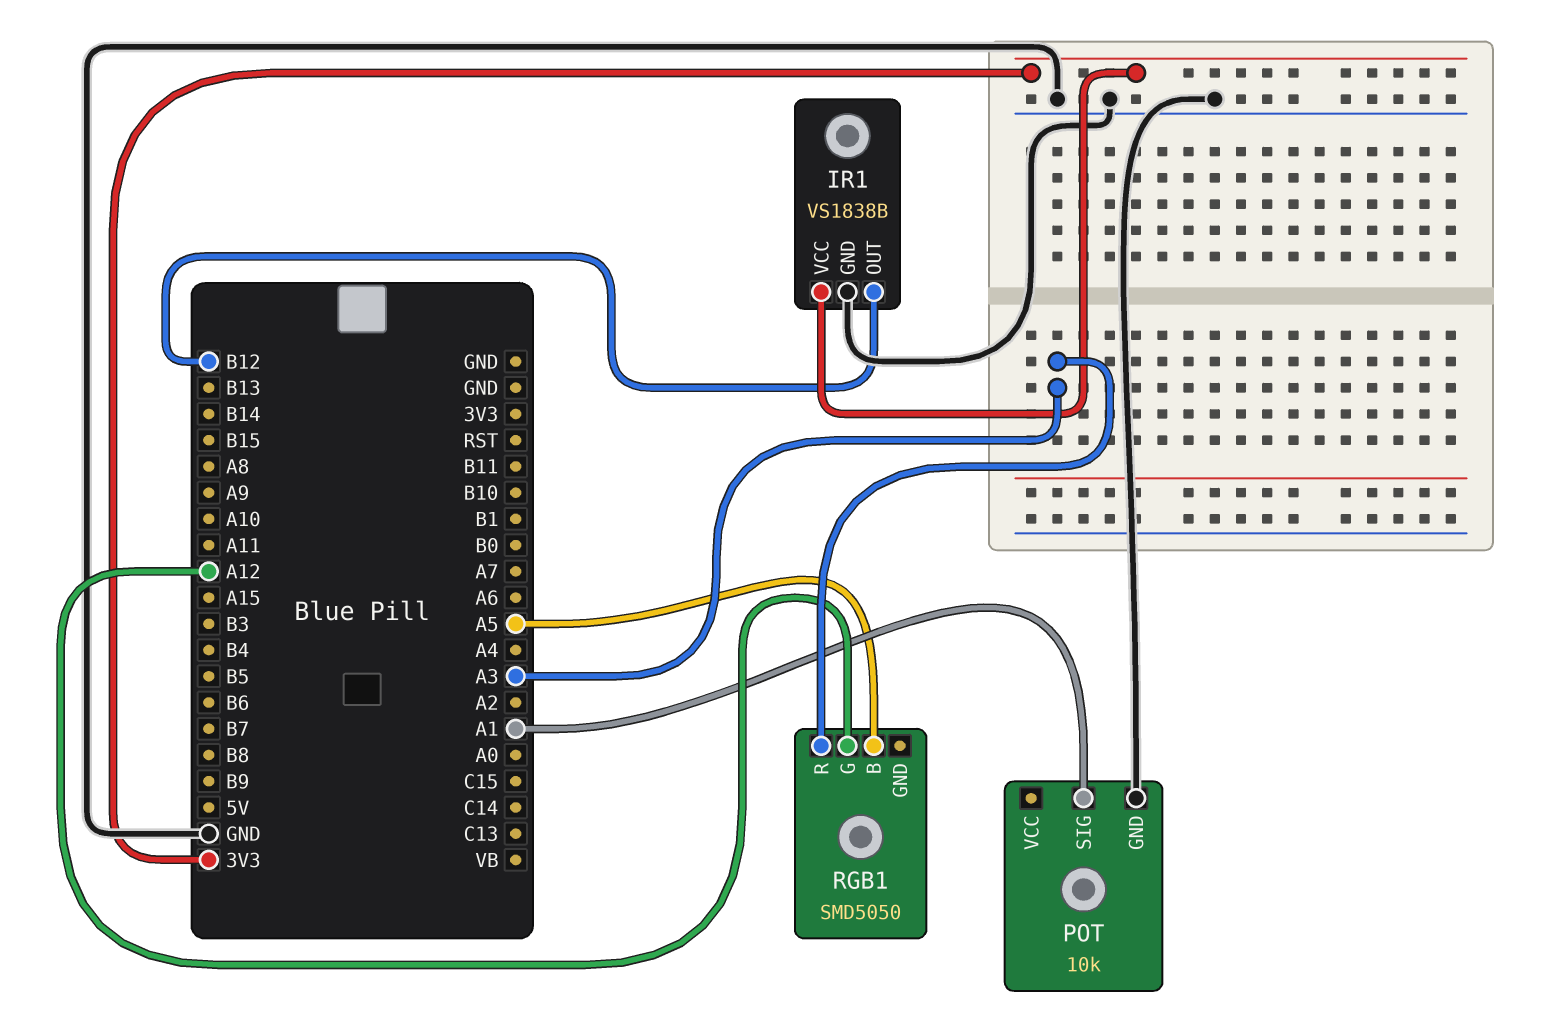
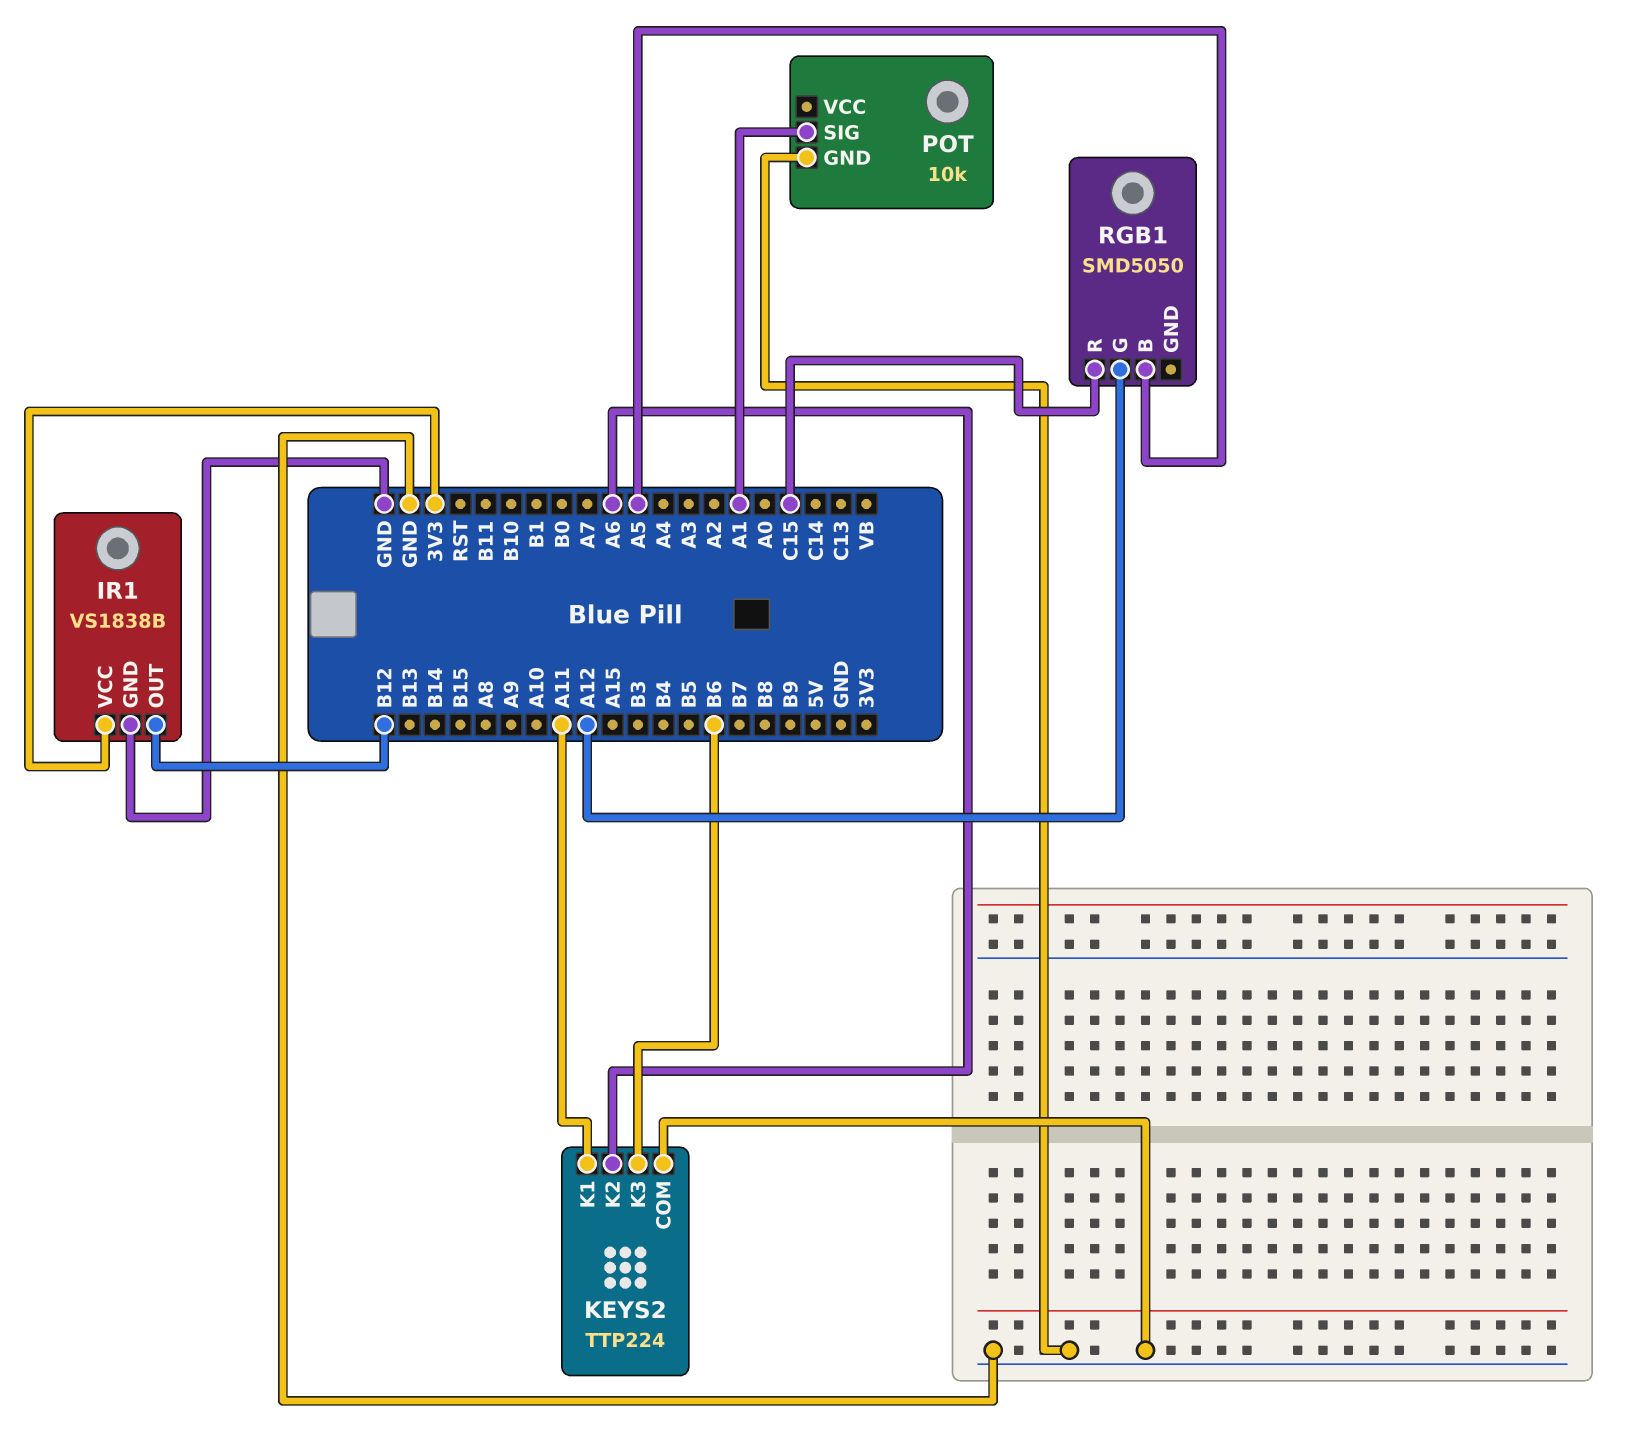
KEYS2: none -> TTP224
KEYS2 pin COM: none -> GND
KEYS2 pin K1: none -> A11
KEYS2 pin K2: none -> A6
KEYS2 pin K3: none -> B6
RGB1 pin R: A3 -> C15

